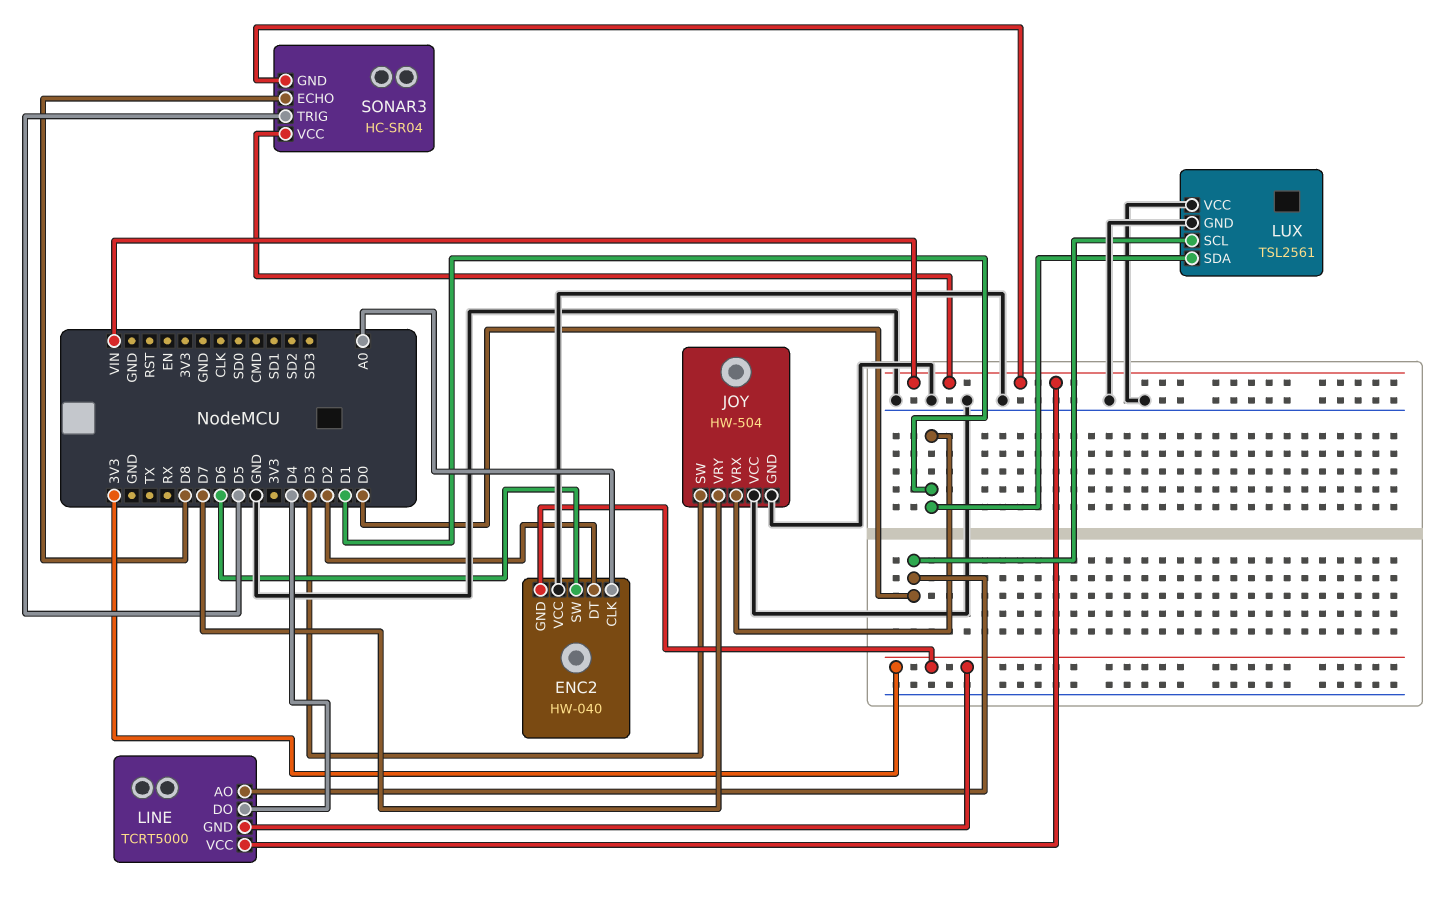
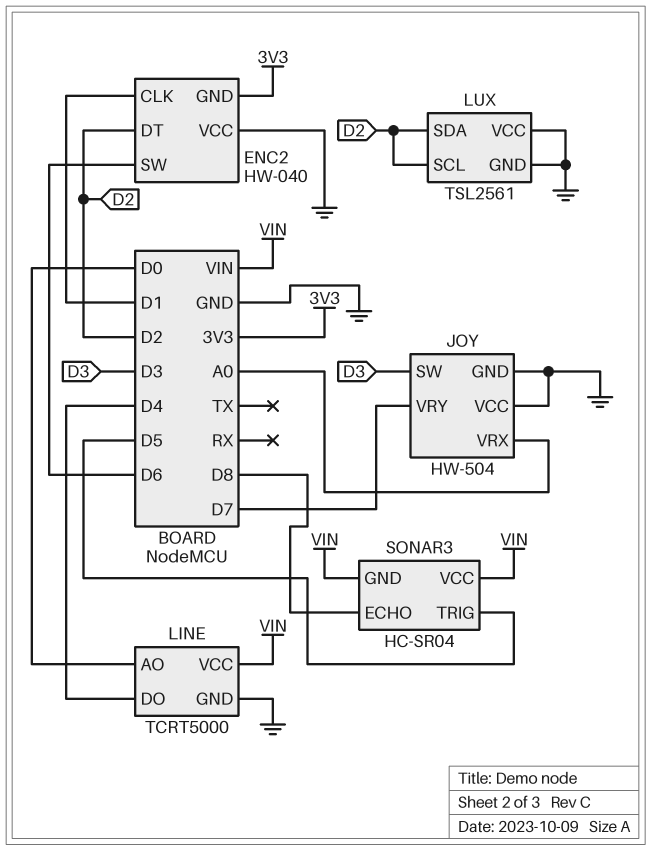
ENC2 pin CLK: A0 -> D1
JOY pin VRX: D1 -> A0
LINE pin GND: 3V3 -> GND
LUX pin SCL: D0 -> D2
LUX pin SDA: D1 -> D2

